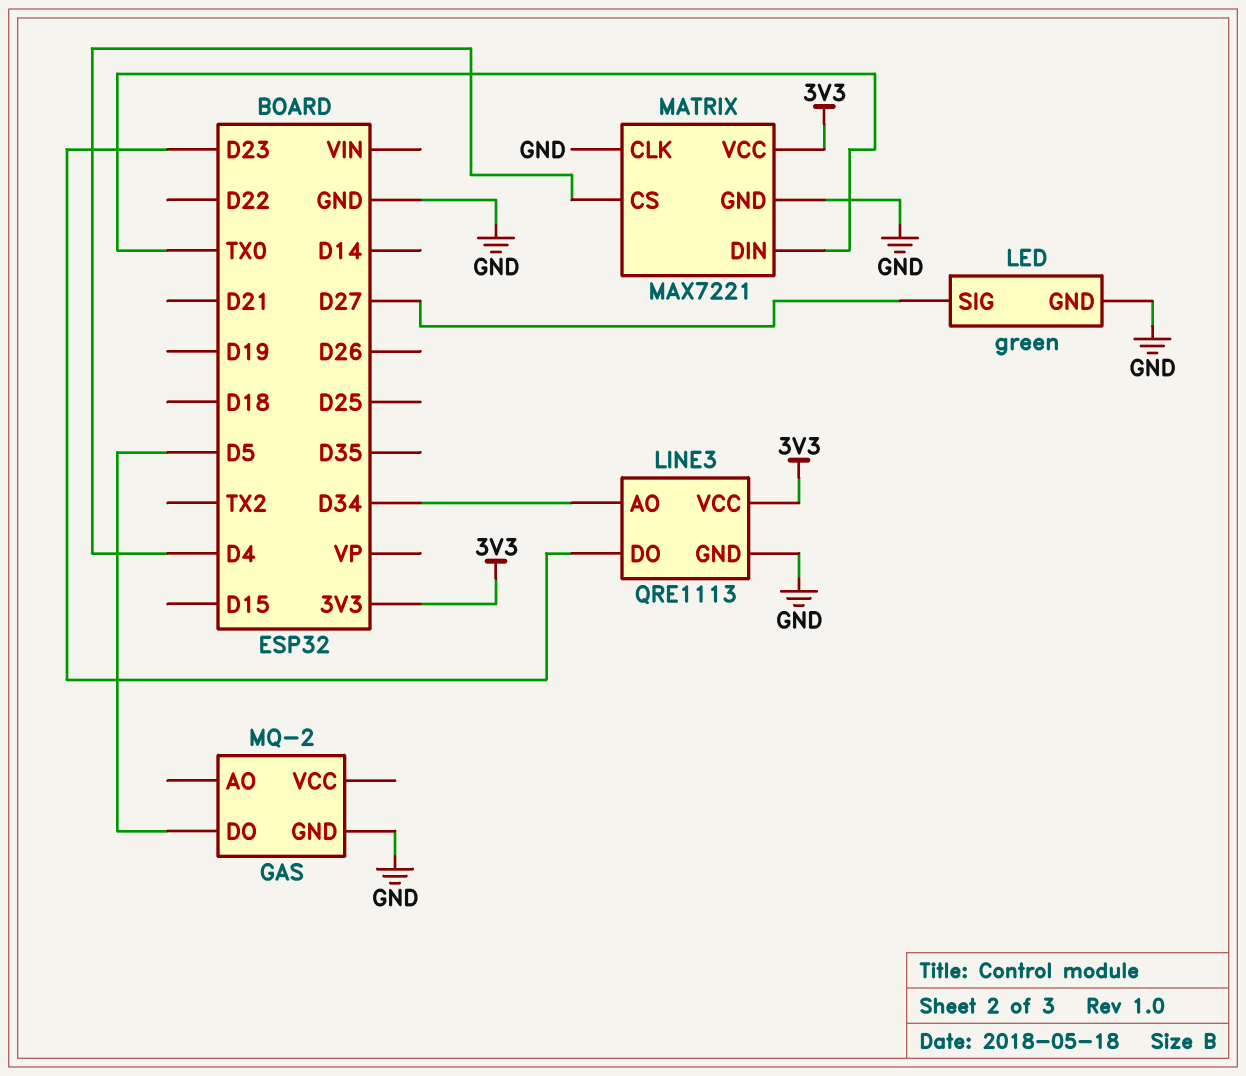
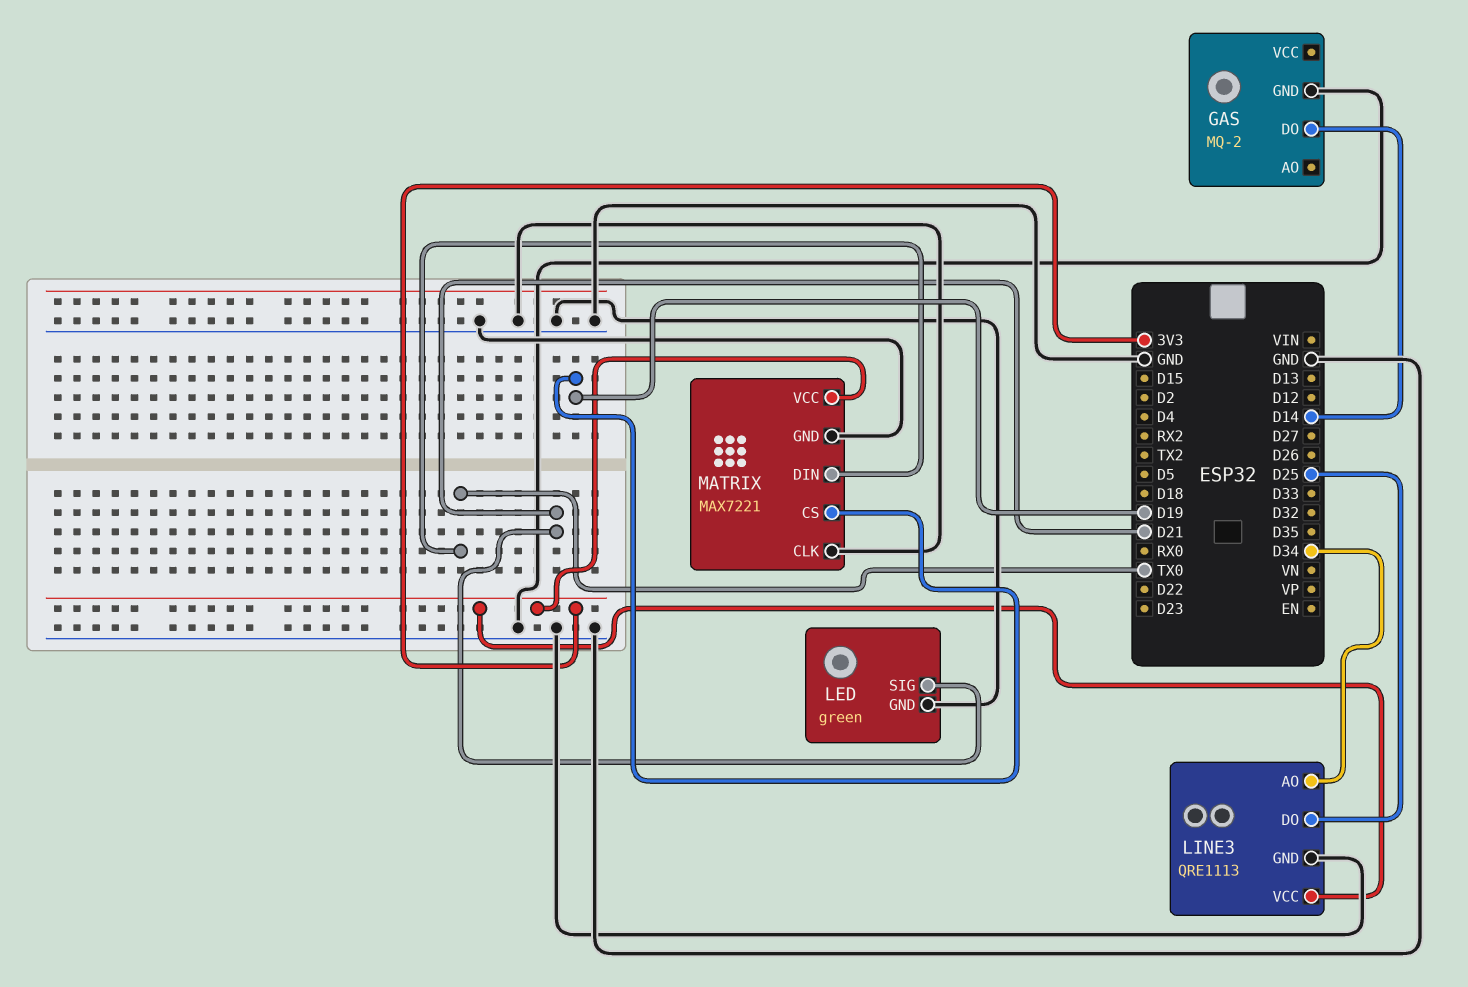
GAS pin DO: D5 -> D14
LED pin SIG: D27 -> D21
LINE3 pin DO: D23 -> D25
MATRIX pin CS: D4 -> D19

